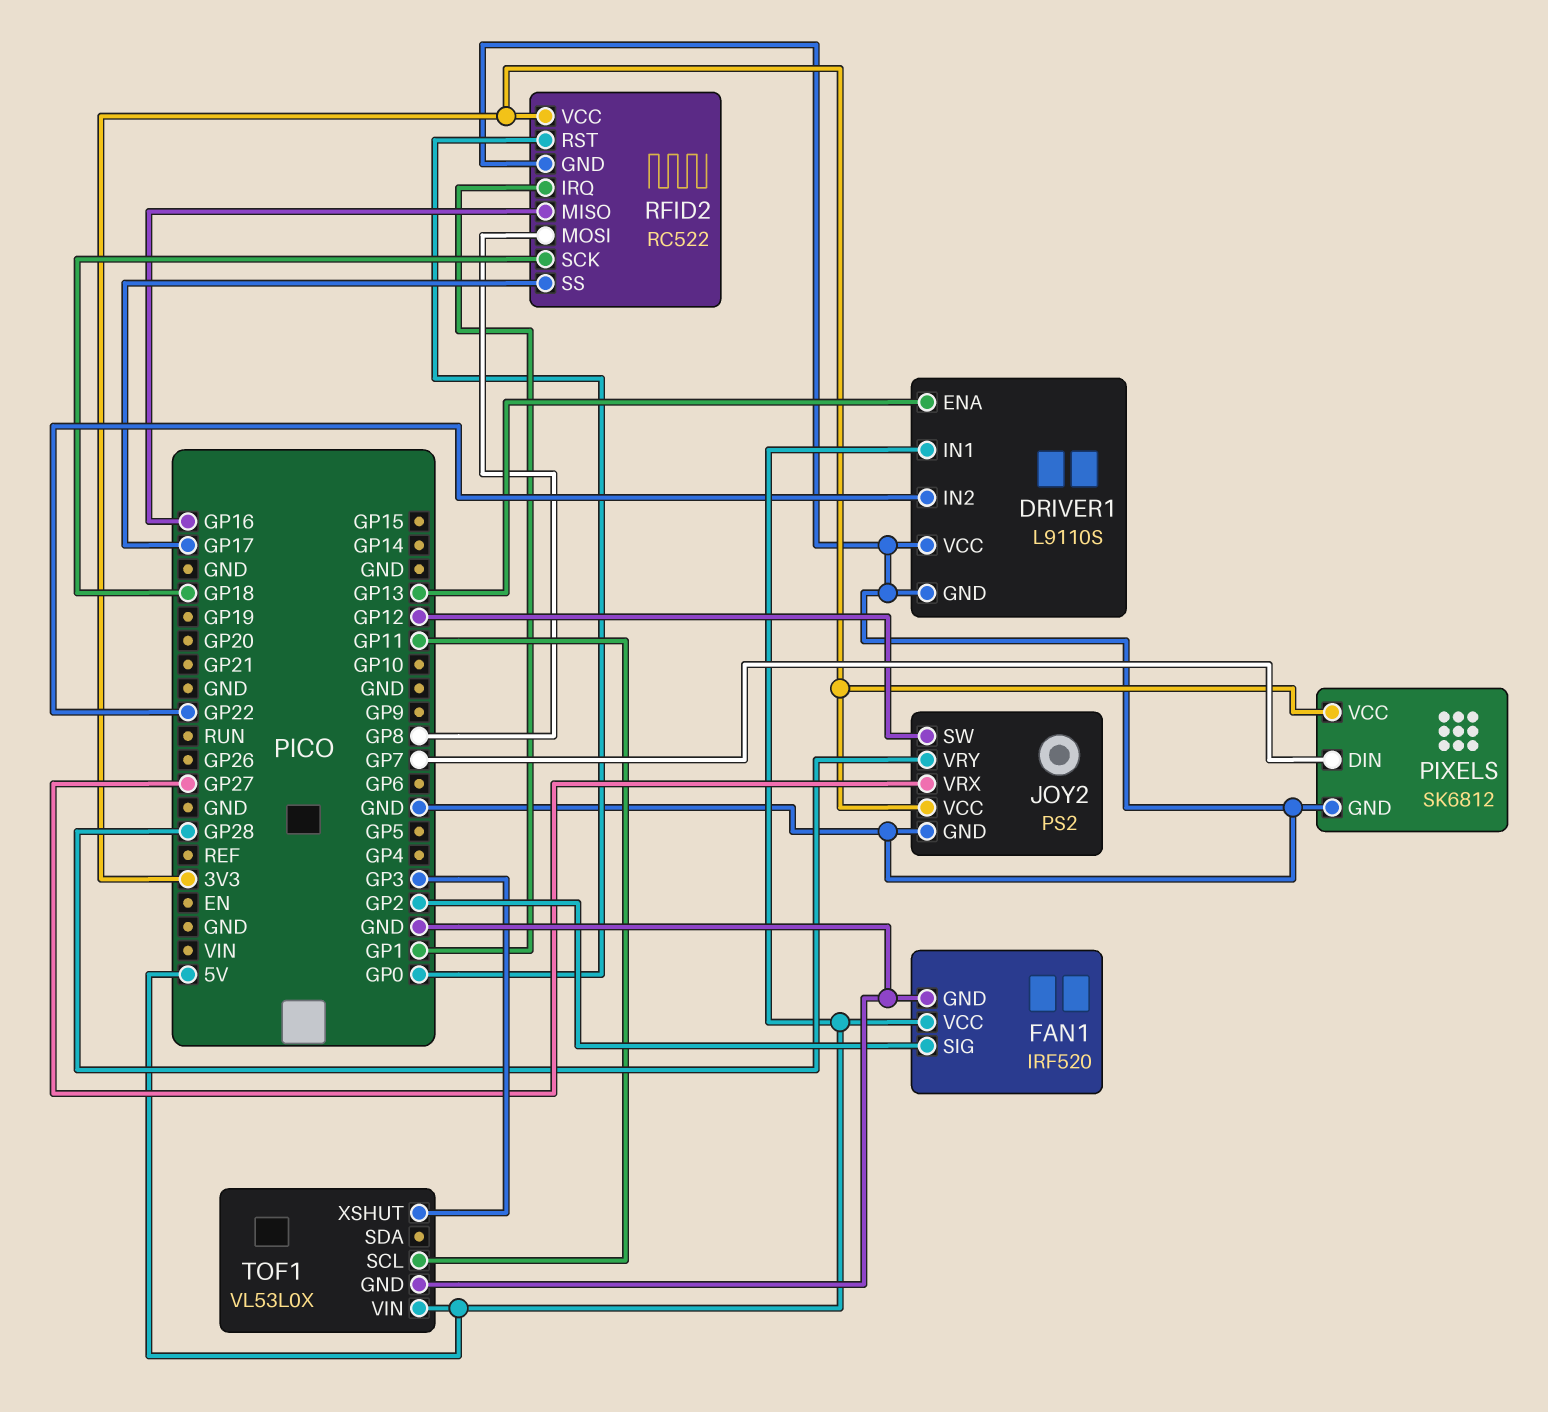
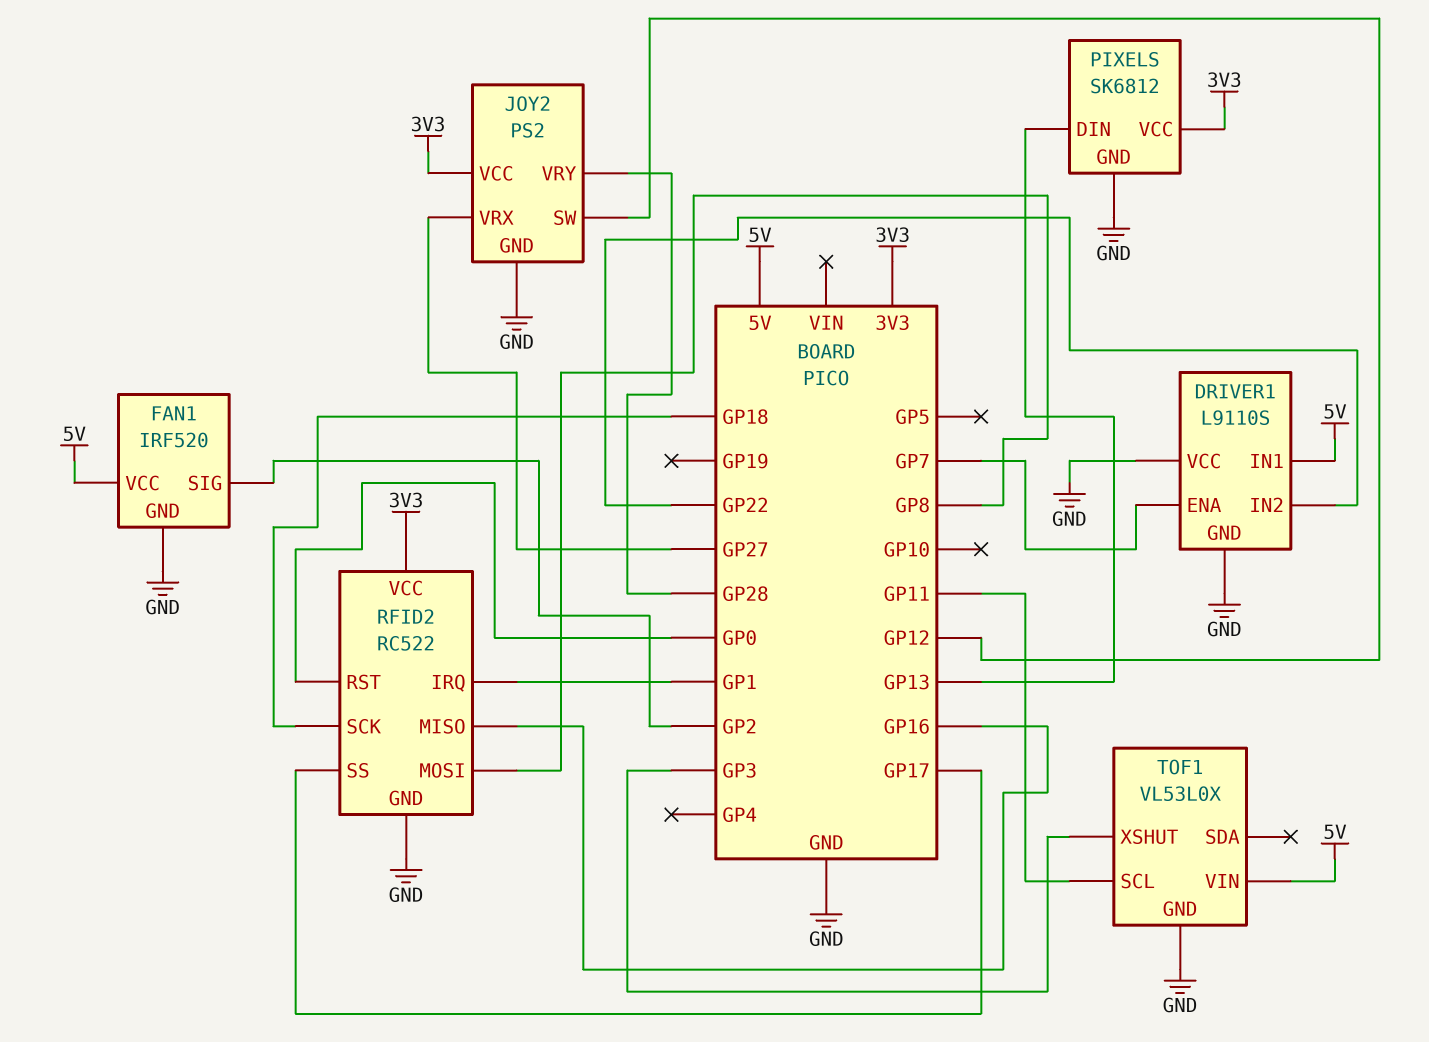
DRIVER1 pin ENA: GP13 -> GP7
PIXELS pin DIN: GP7 -> GP13

